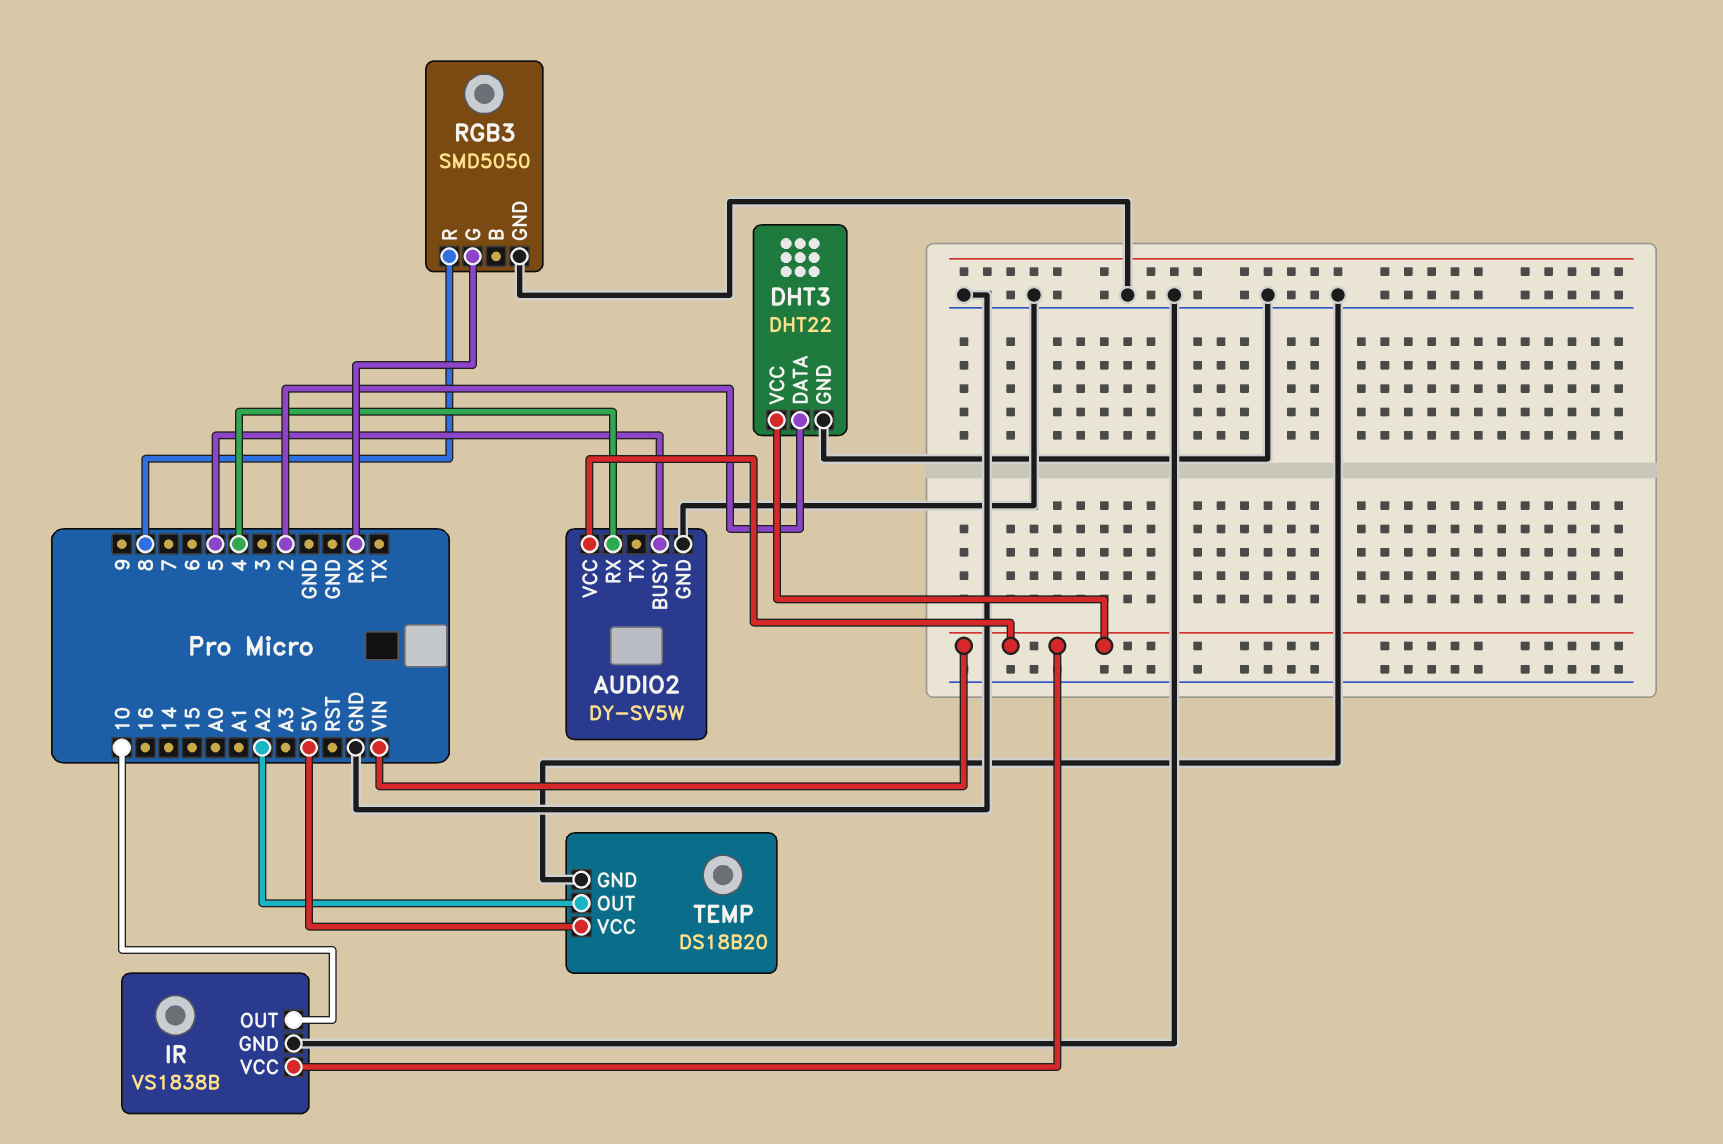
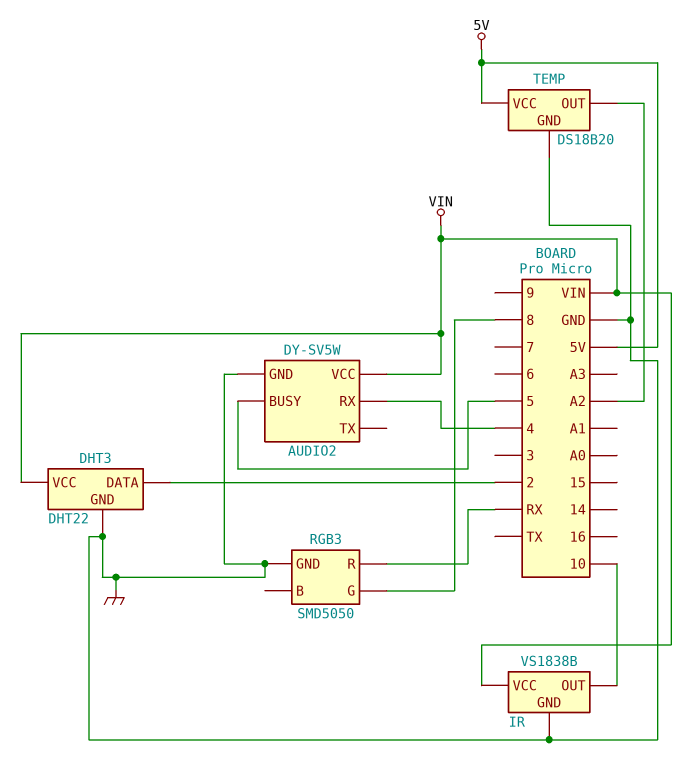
RGB3 pin G: RX -> 8
RGB3 pin R: 8 -> RX

